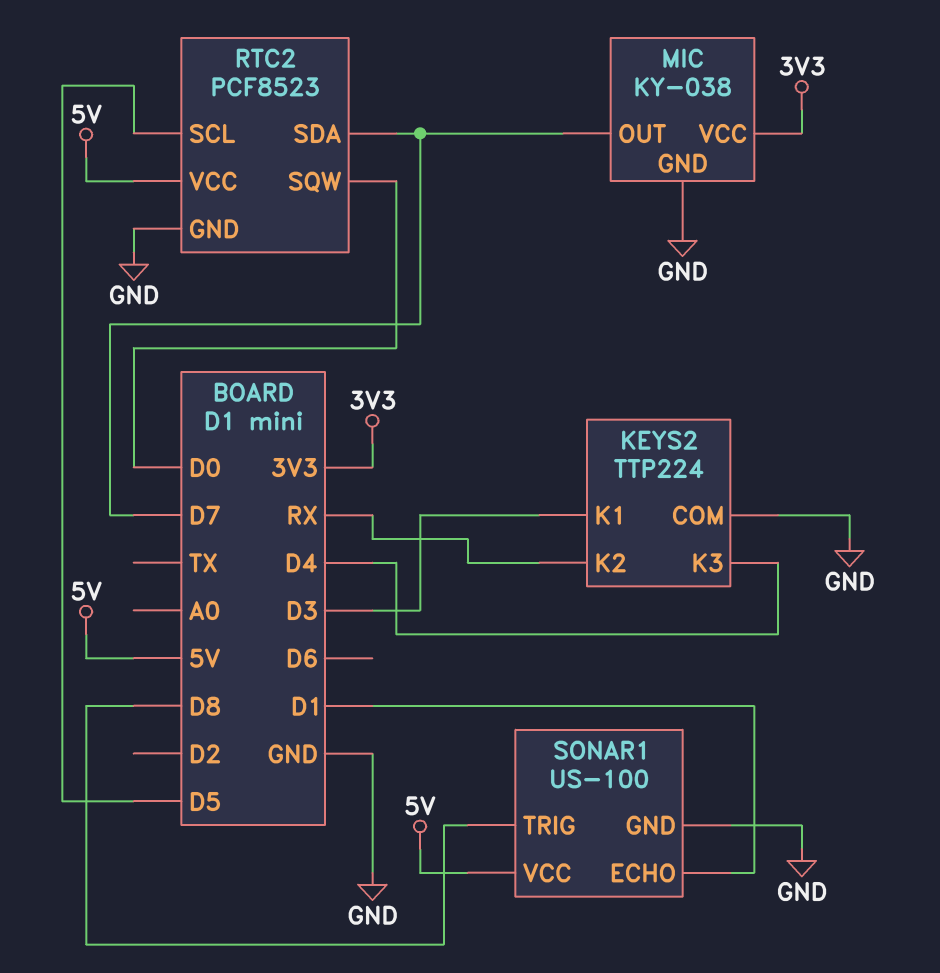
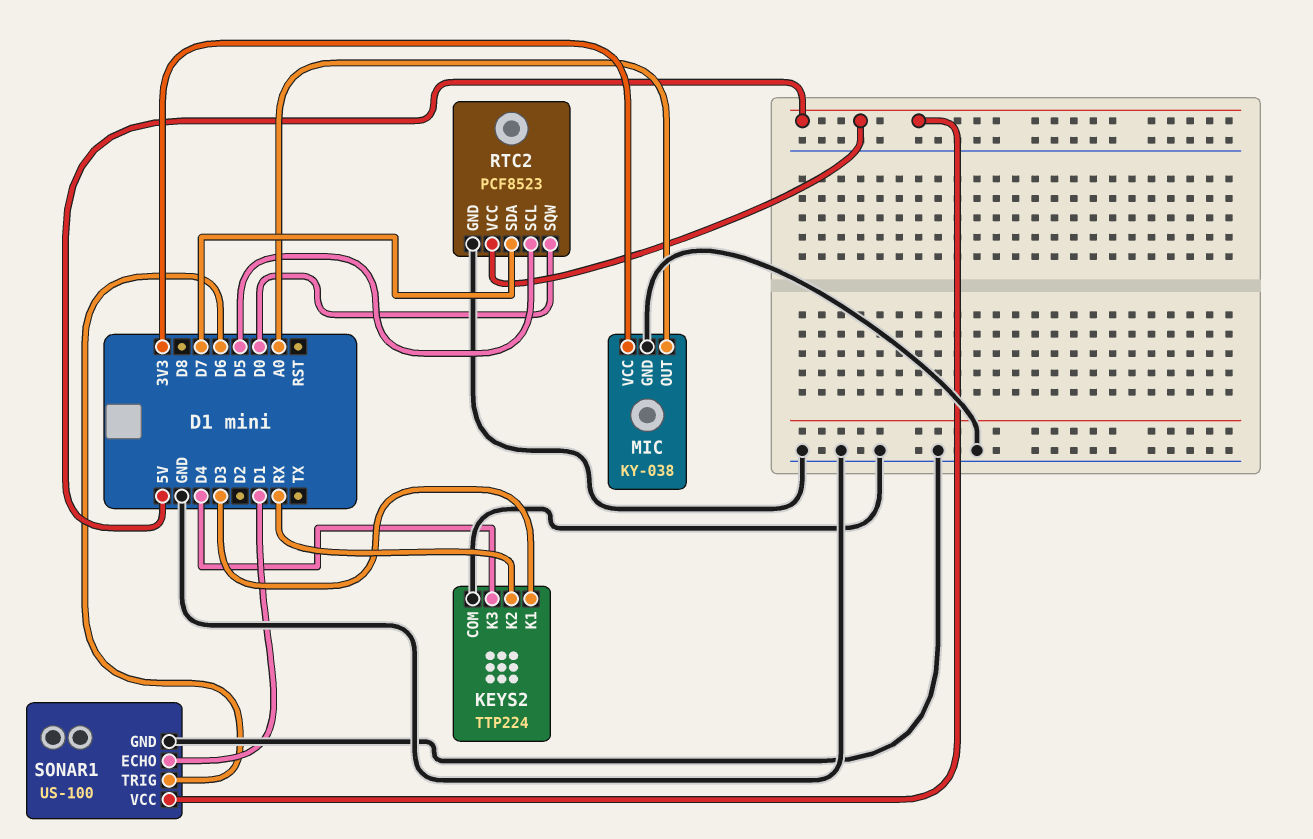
MIC pin OUT: D7 -> A0
SONAR1 pin TRIG: D8 -> D6

